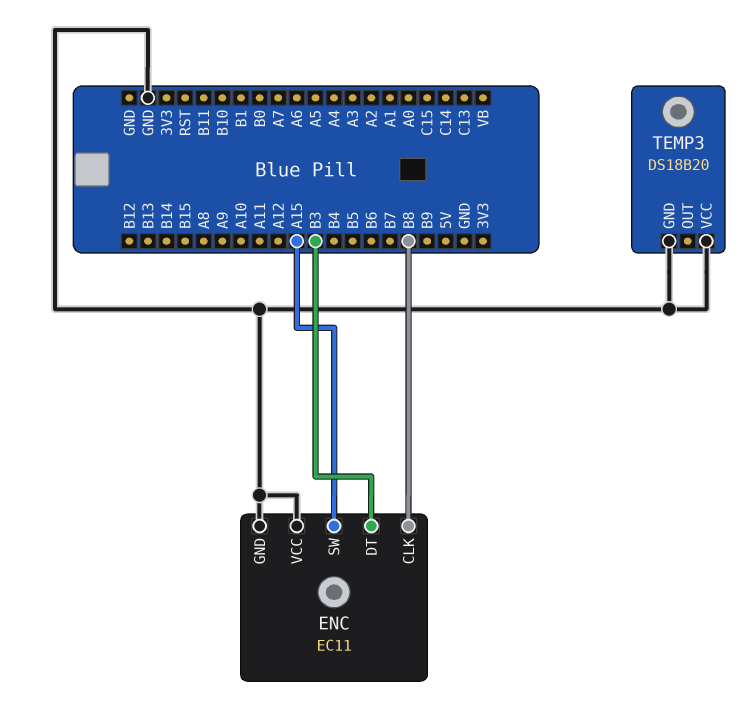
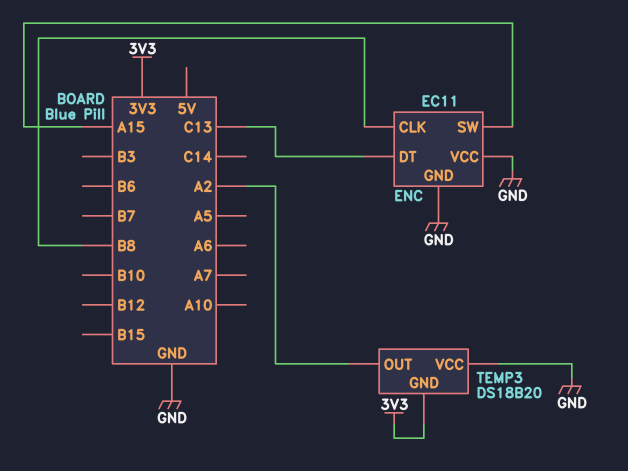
ENC pin DT: B3 -> C13
TEMP3 pin GND: GND -> 3V3
TEMP3 pin OUT: none -> A2

